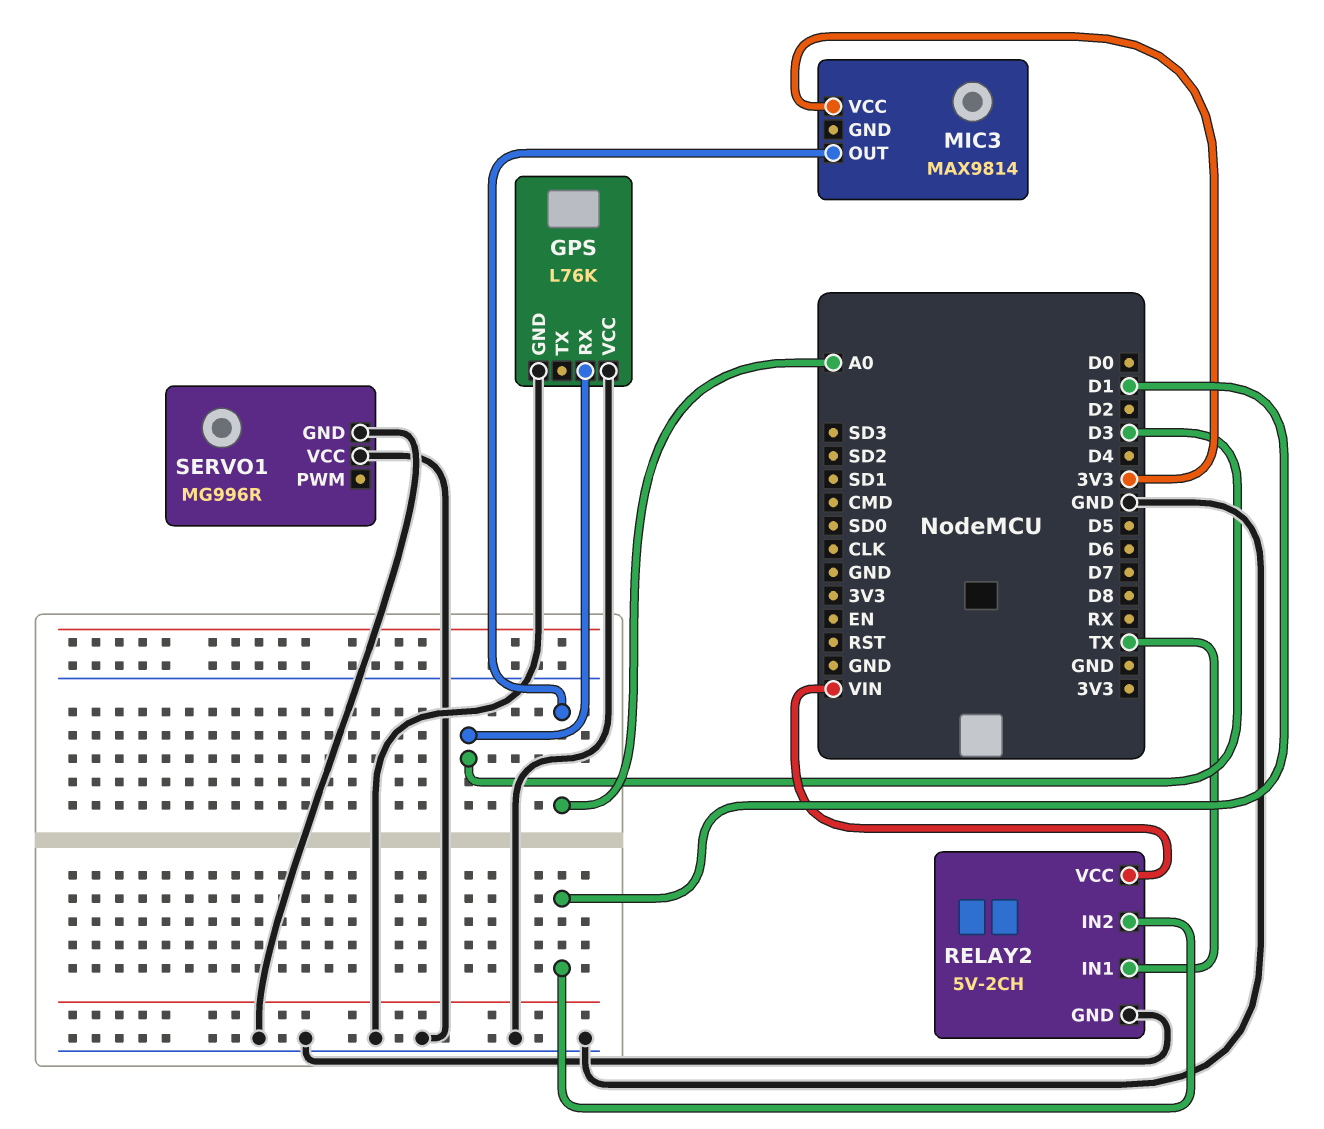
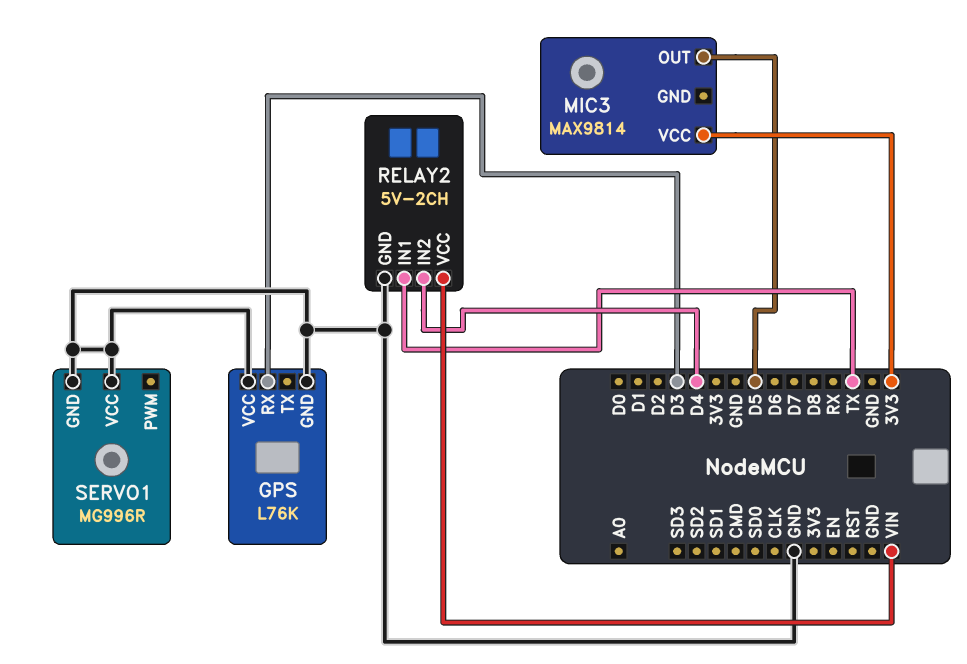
MIC3 pin OUT: A0 -> D5
RELAY2 pin IN2: D1 -> D4

